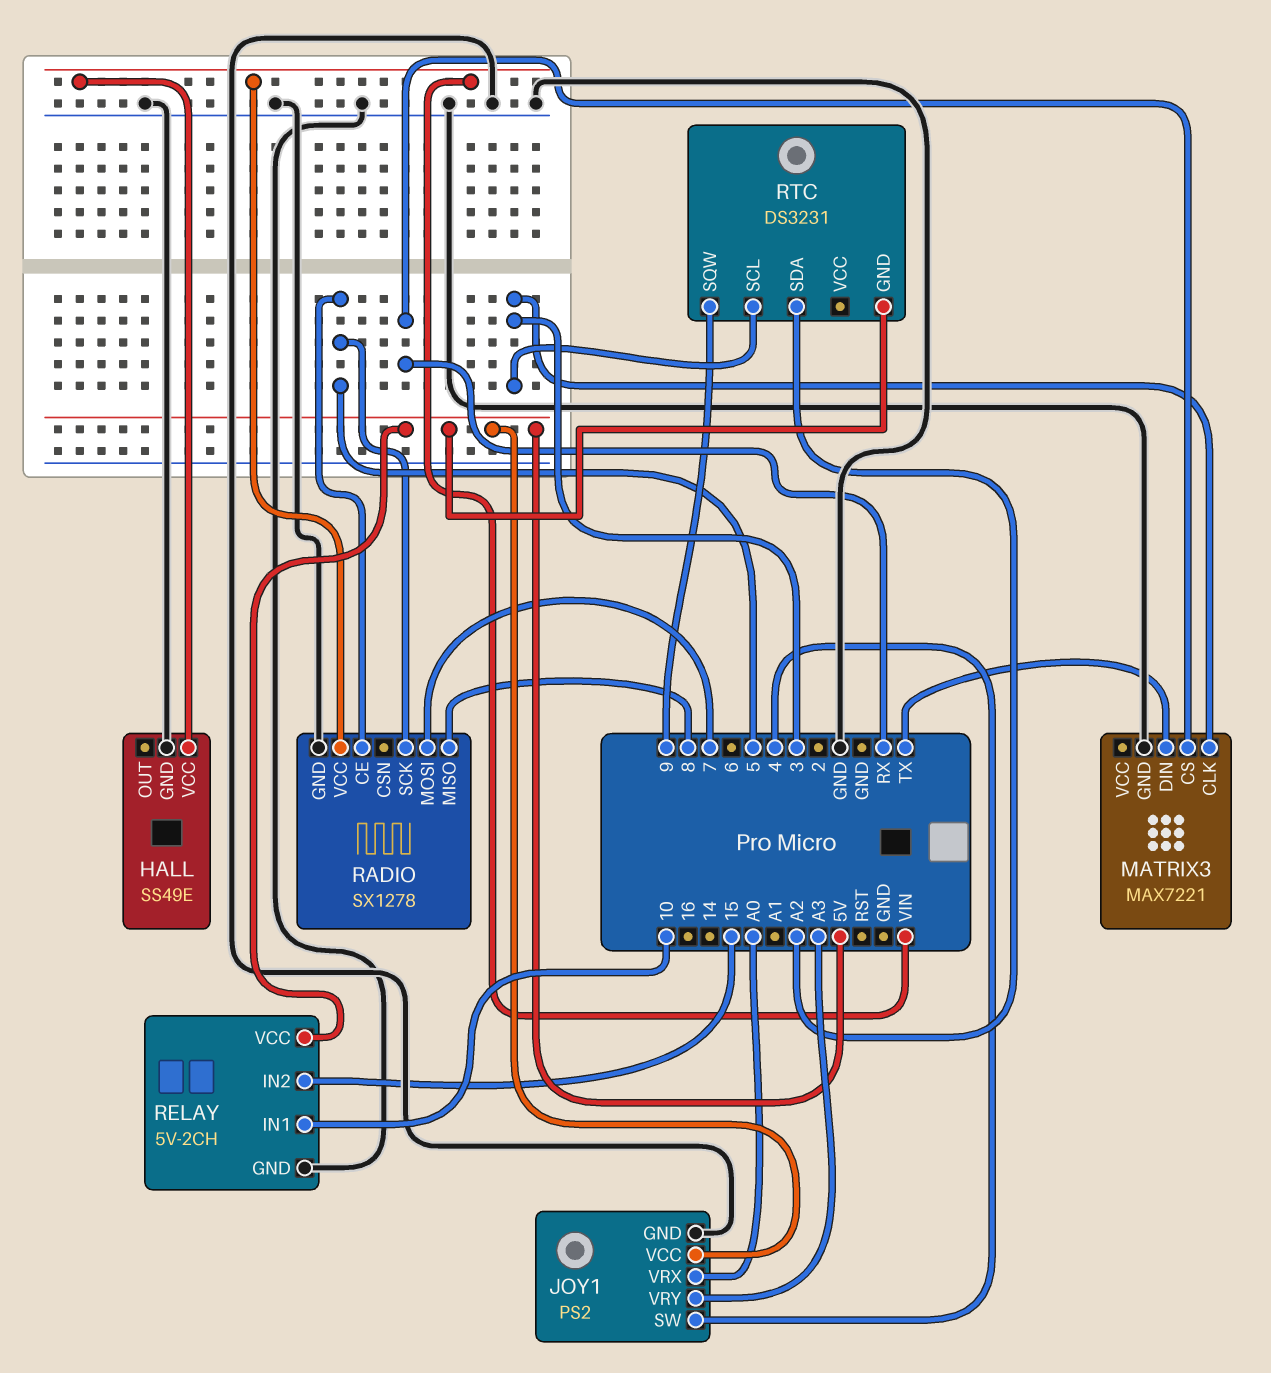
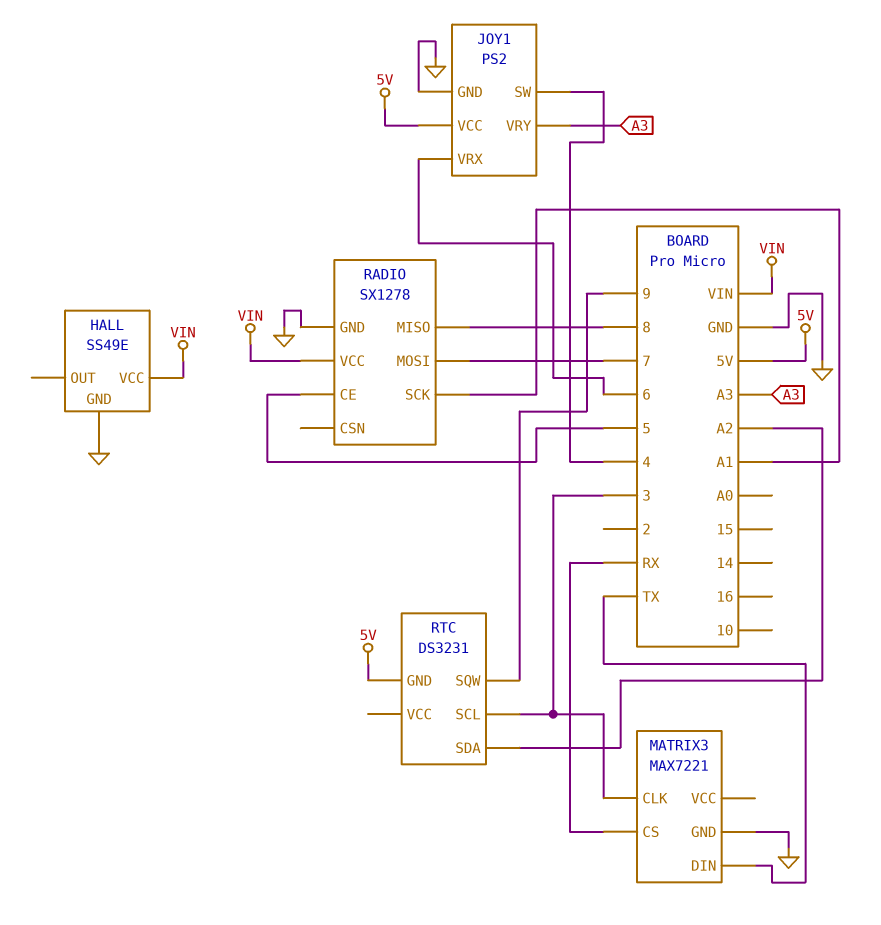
JOY1 pin VRX: A0 -> 6
RADIO pin SCK: 5 -> A1
RELAY: 5V-2CH -> none
RELAY pin GND: GND -> none
RELAY pin IN1: 10 -> none
RELAY pin IN2: 15 -> none
RELAY pin VCC: 5V -> none

